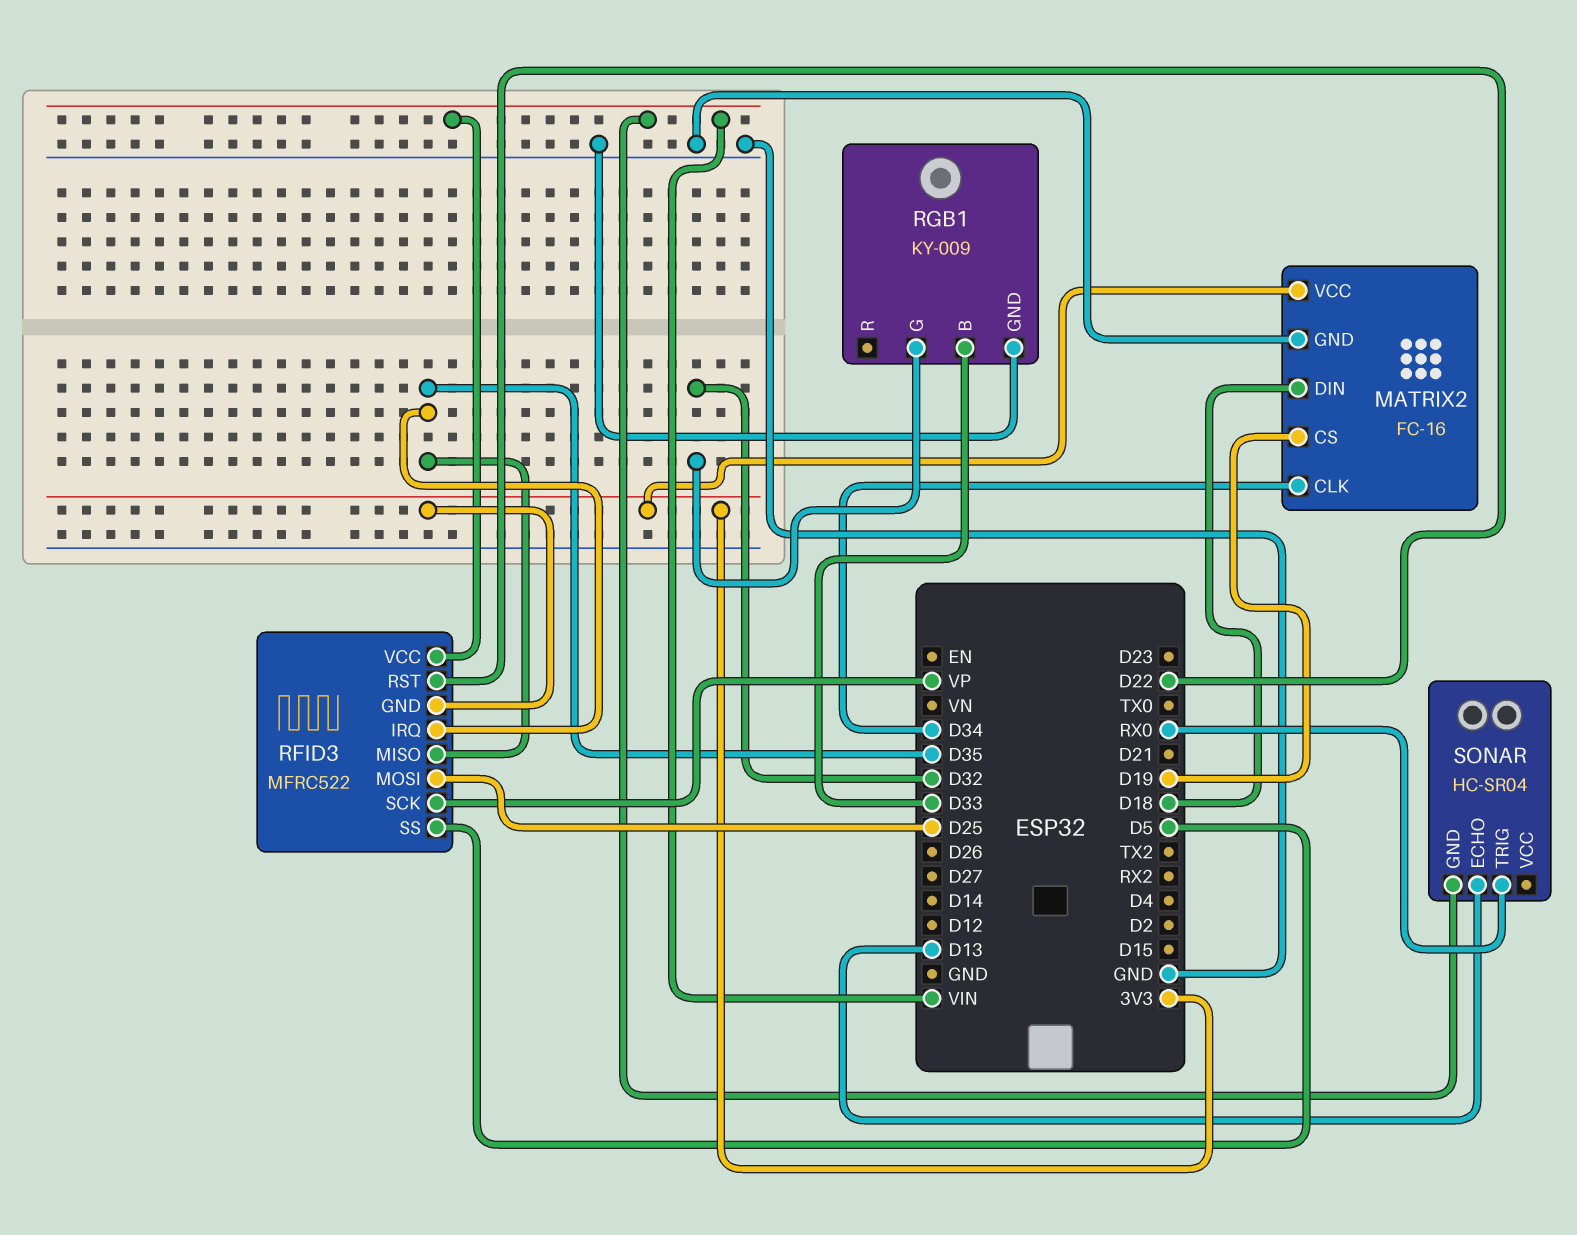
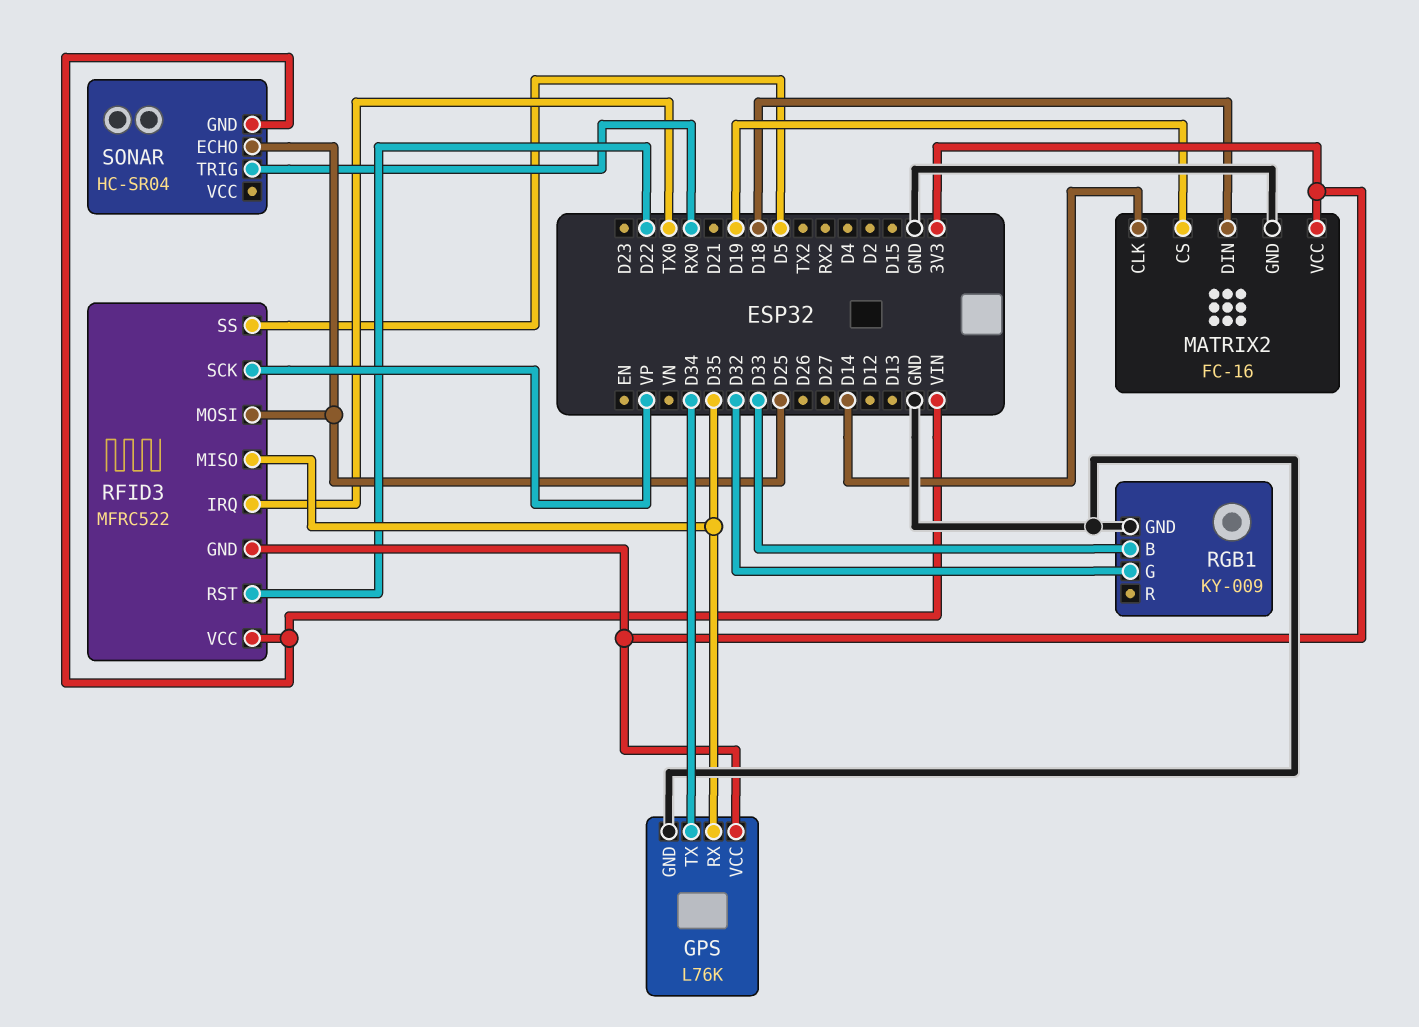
GPS: none -> L76K
GPS pin GND: none -> GND
GPS pin RX: none -> D35
GPS pin TX: none -> D34
GPS pin VCC: none -> 3V3
MATRIX2 pin CLK: D34 -> D14
RFID3 pin IRQ: D35 -> TX0
SONAR pin ECHO: D13 -> D25

